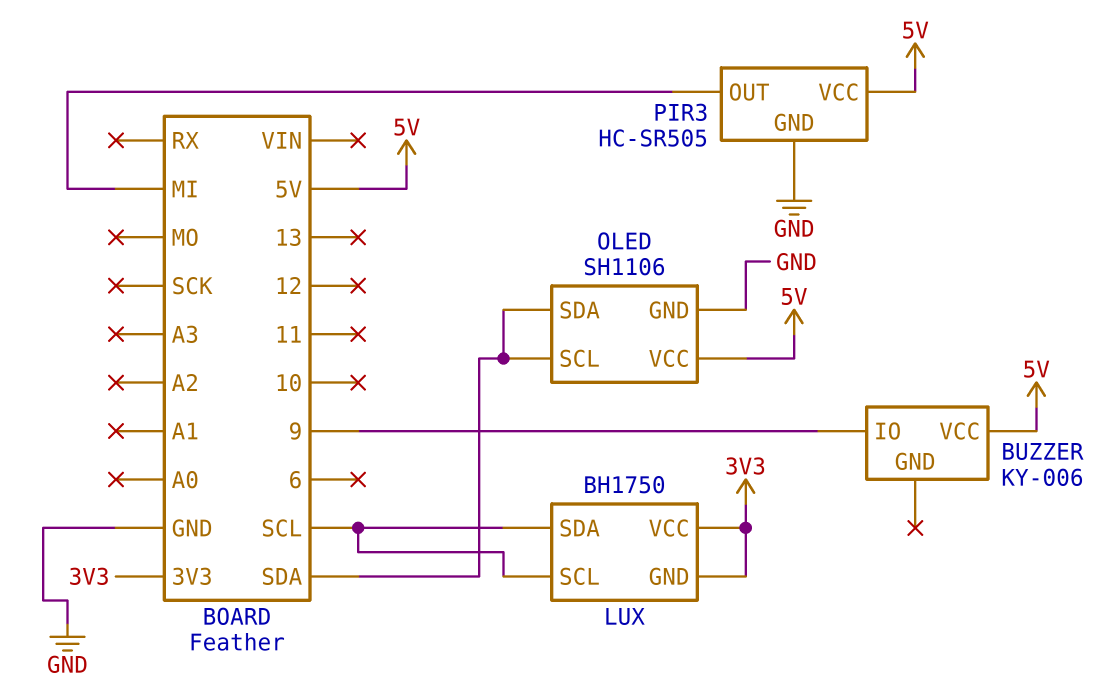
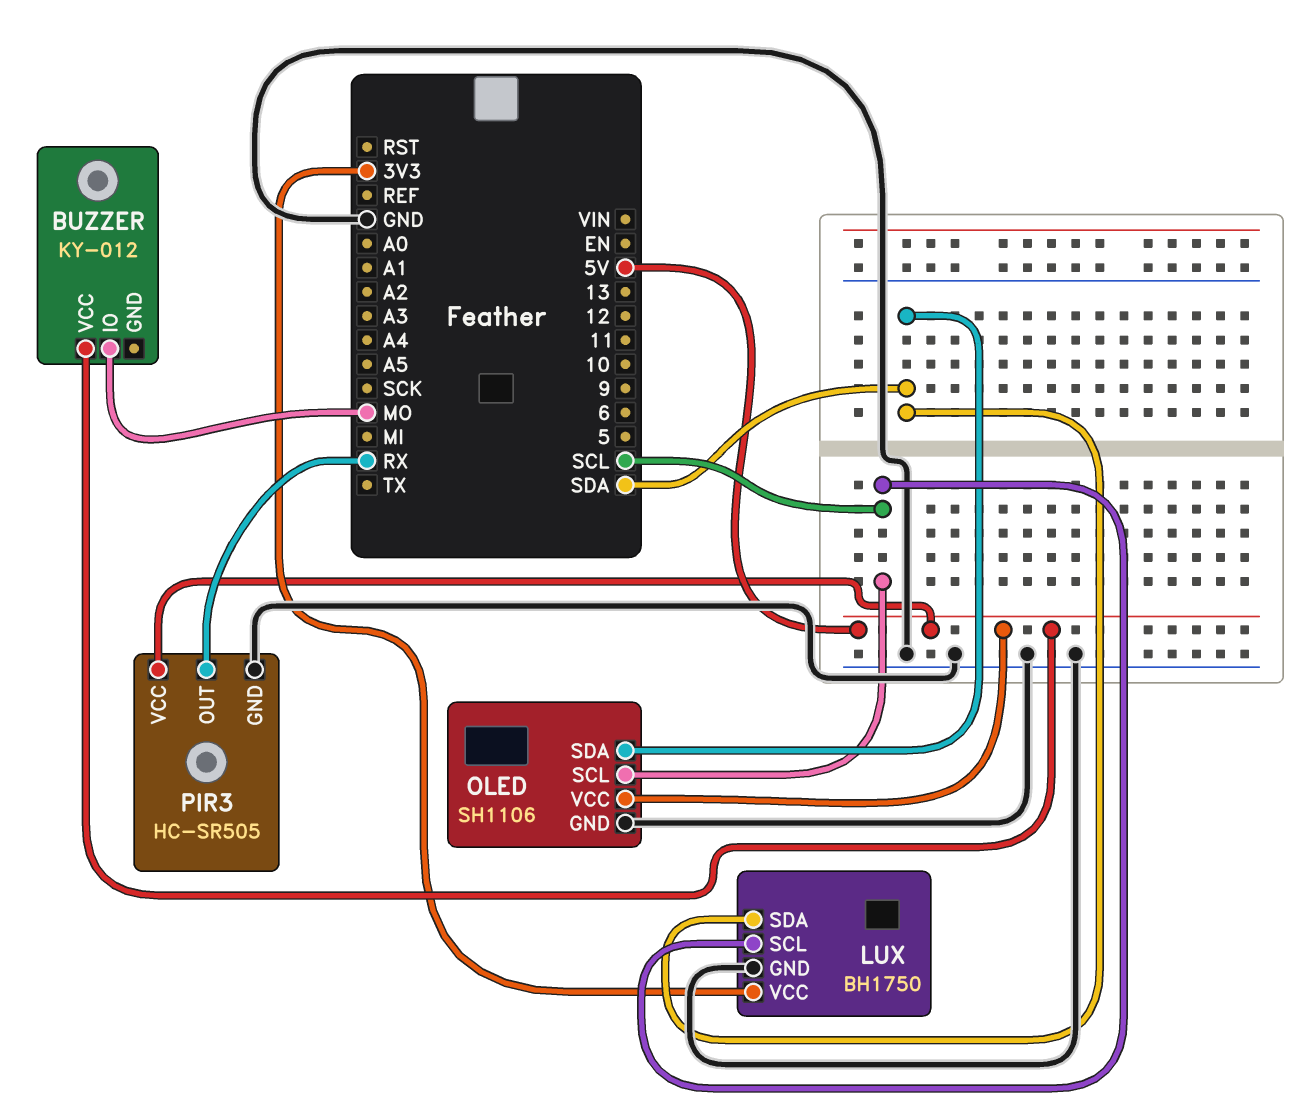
BUZZER: KY-006 -> KY-012
BUZZER pin IO: 9 -> MO
LUX pin GND: 3V3 -> GND
LUX pin SDA: SCL -> SDA
OLED pin SCL: SDA -> SCL
PIR3 pin OUT: MI -> RX

